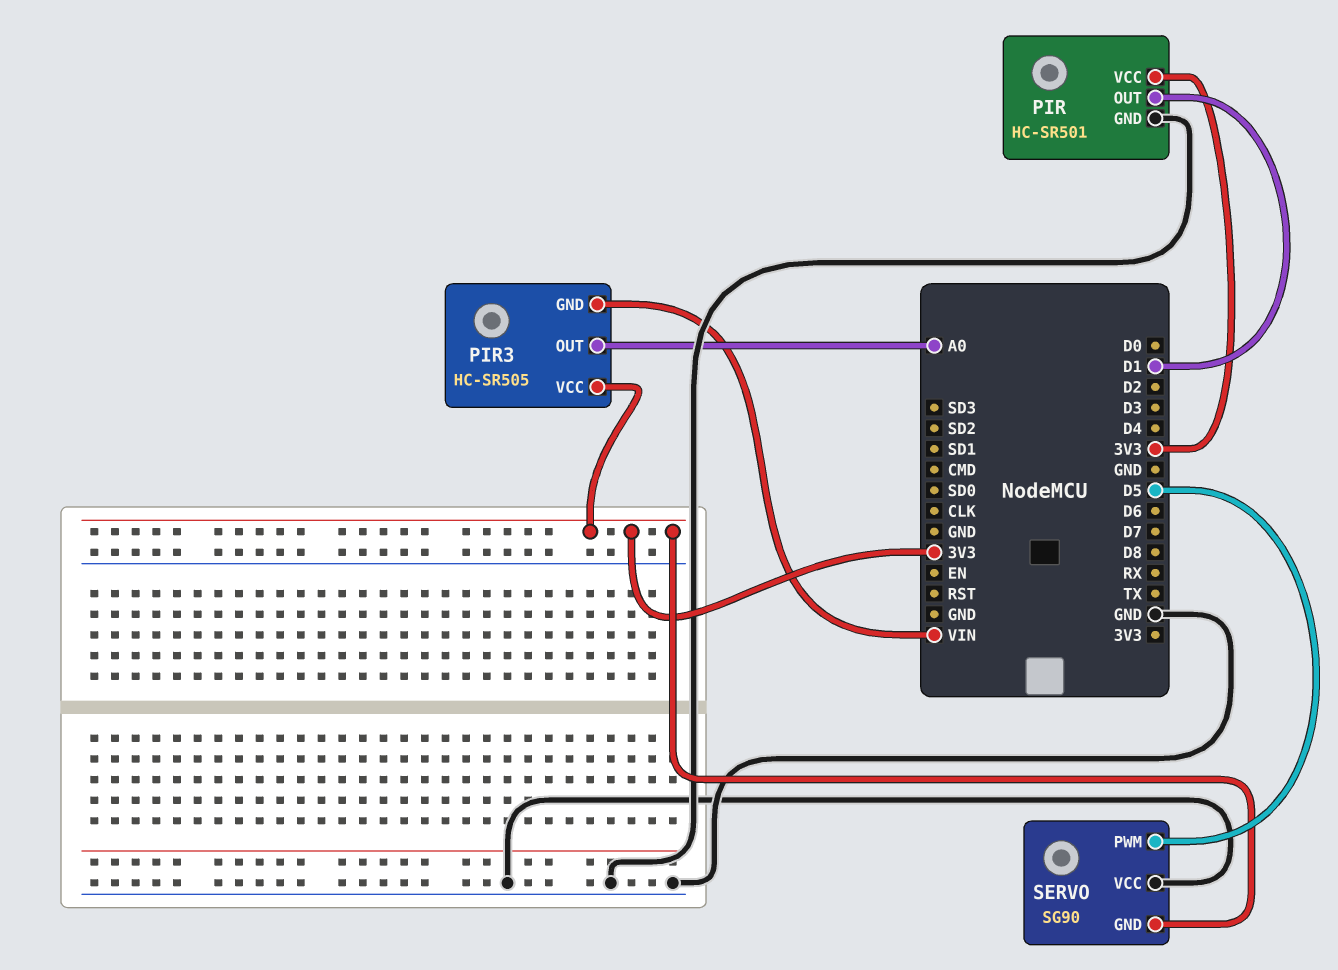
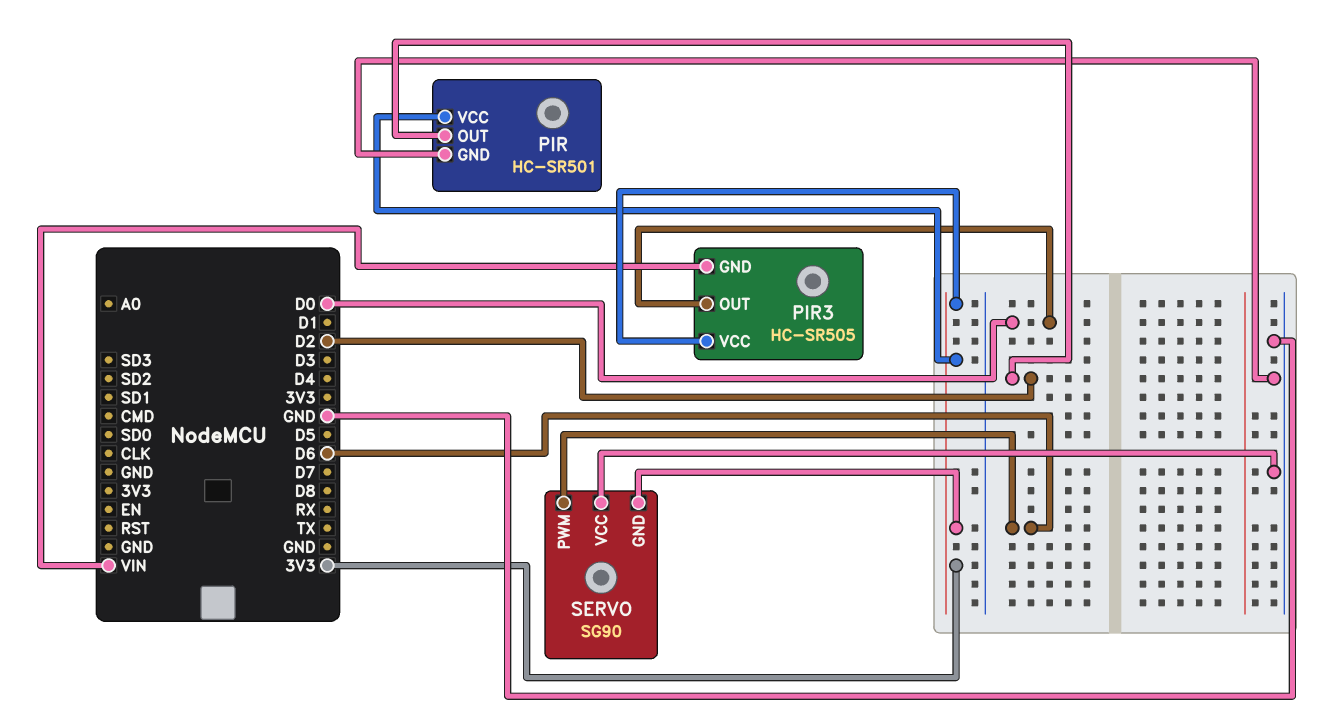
PIR pin OUT: D1 -> D2
PIR3 pin OUT: A0 -> D0
SERVO pin PWM: D5 -> D6

